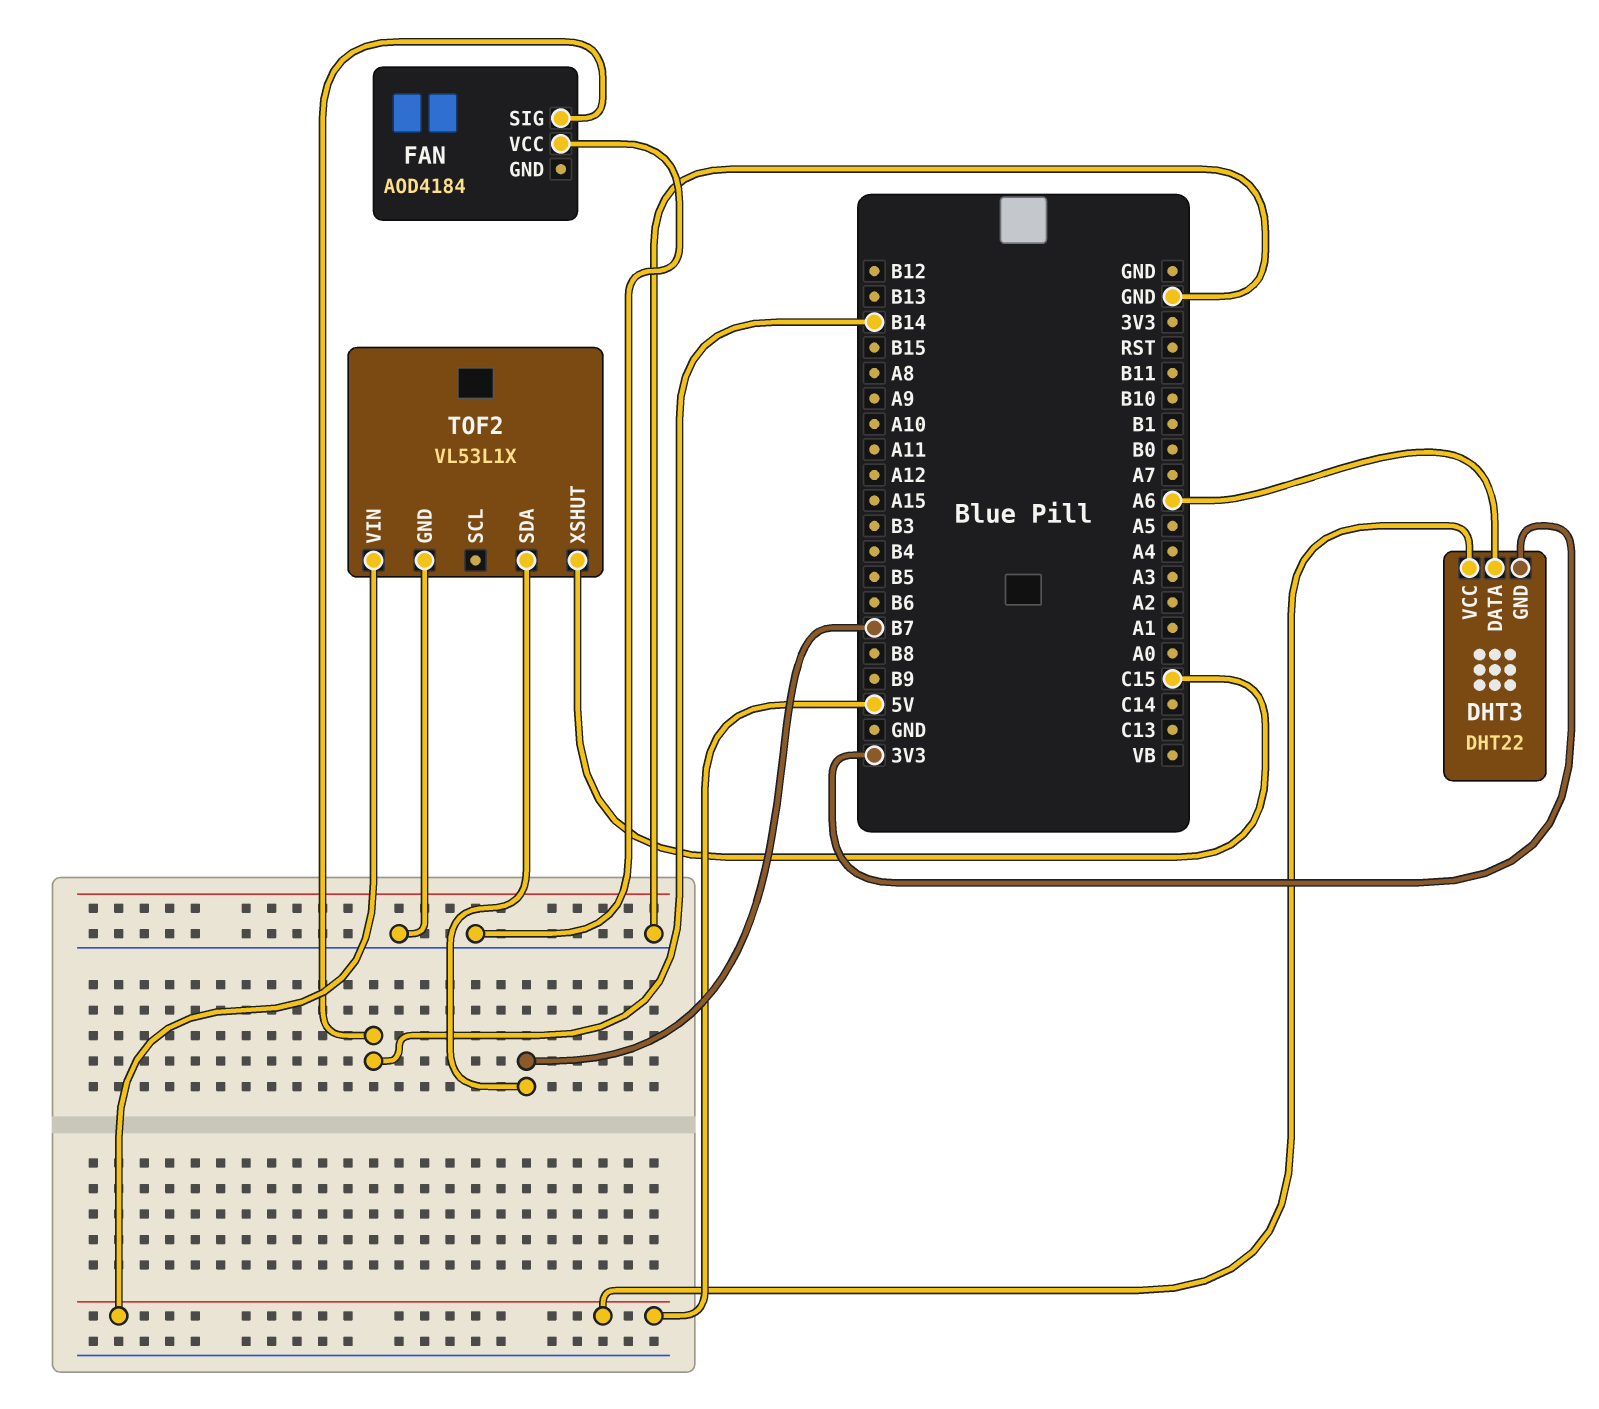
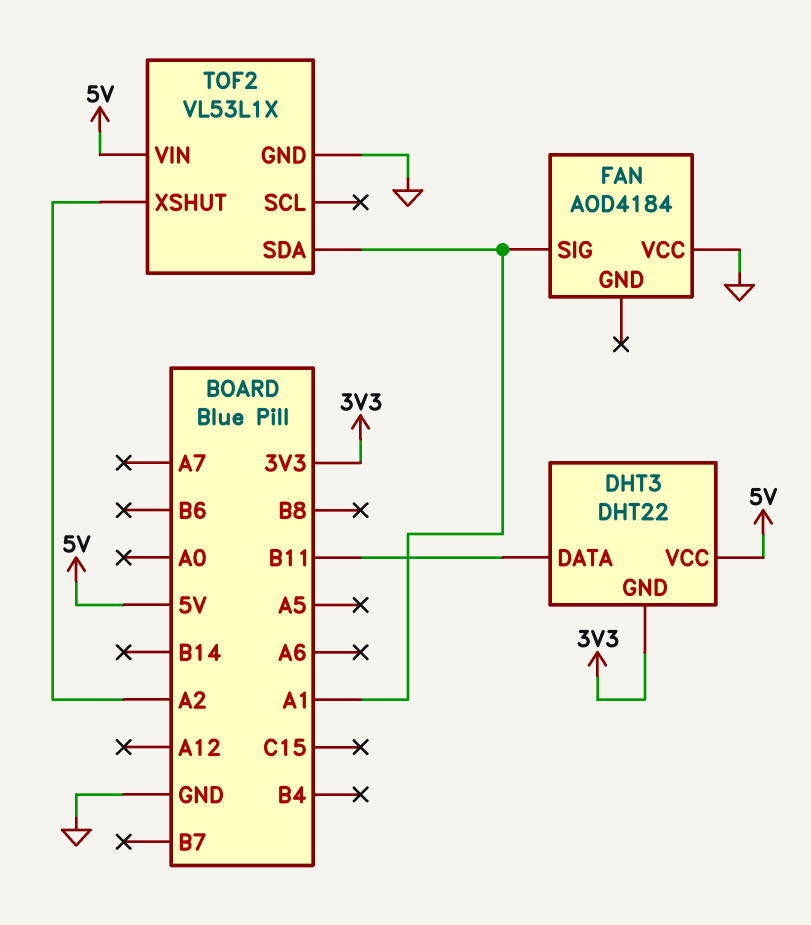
DHT3 pin DATA: A6 -> B11
FAN pin SIG: B14 -> A1
TOF2 pin SDA: B7 -> A1
TOF2 pin XSHUT: C15 -> A2

